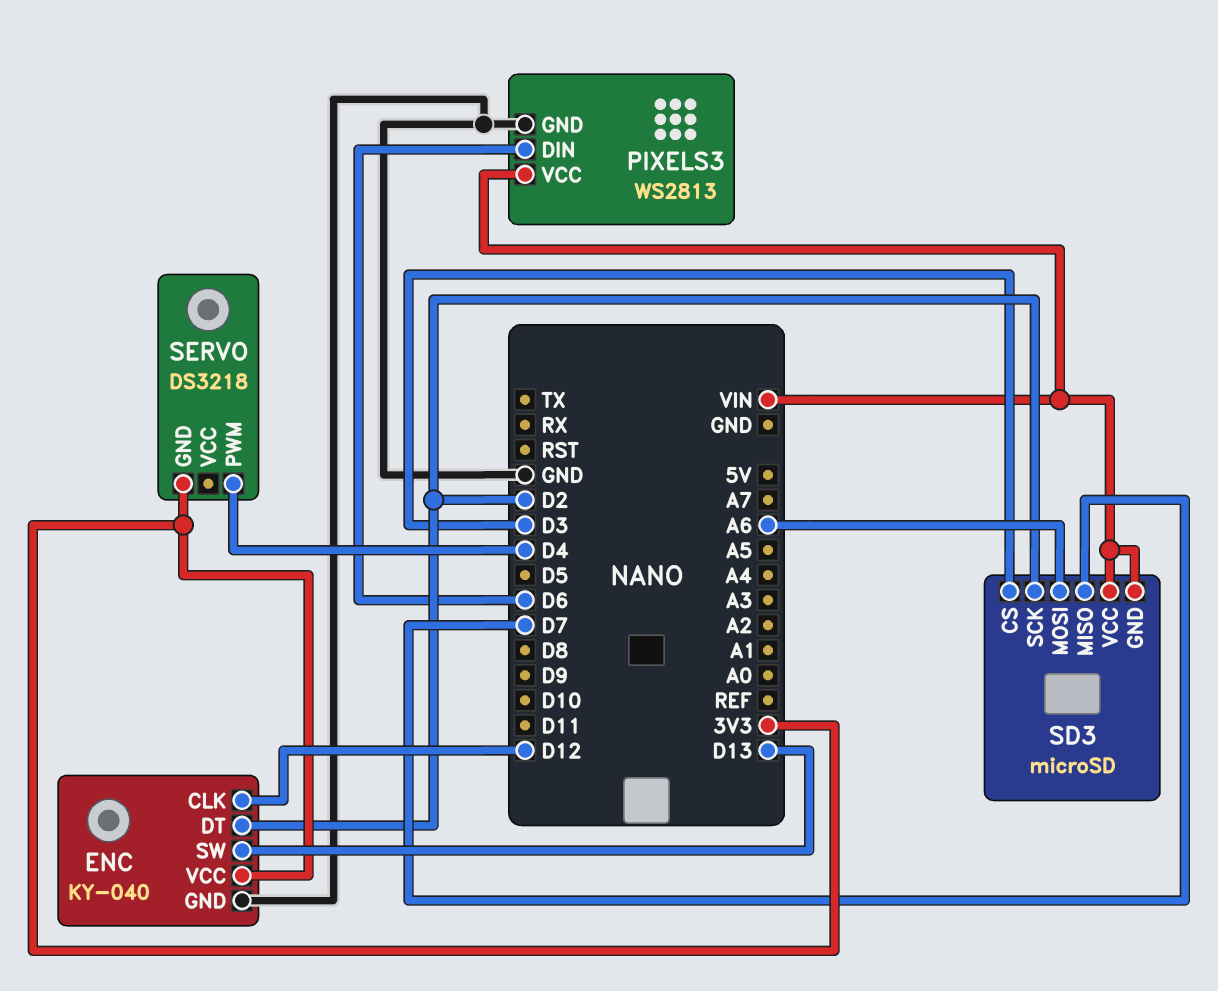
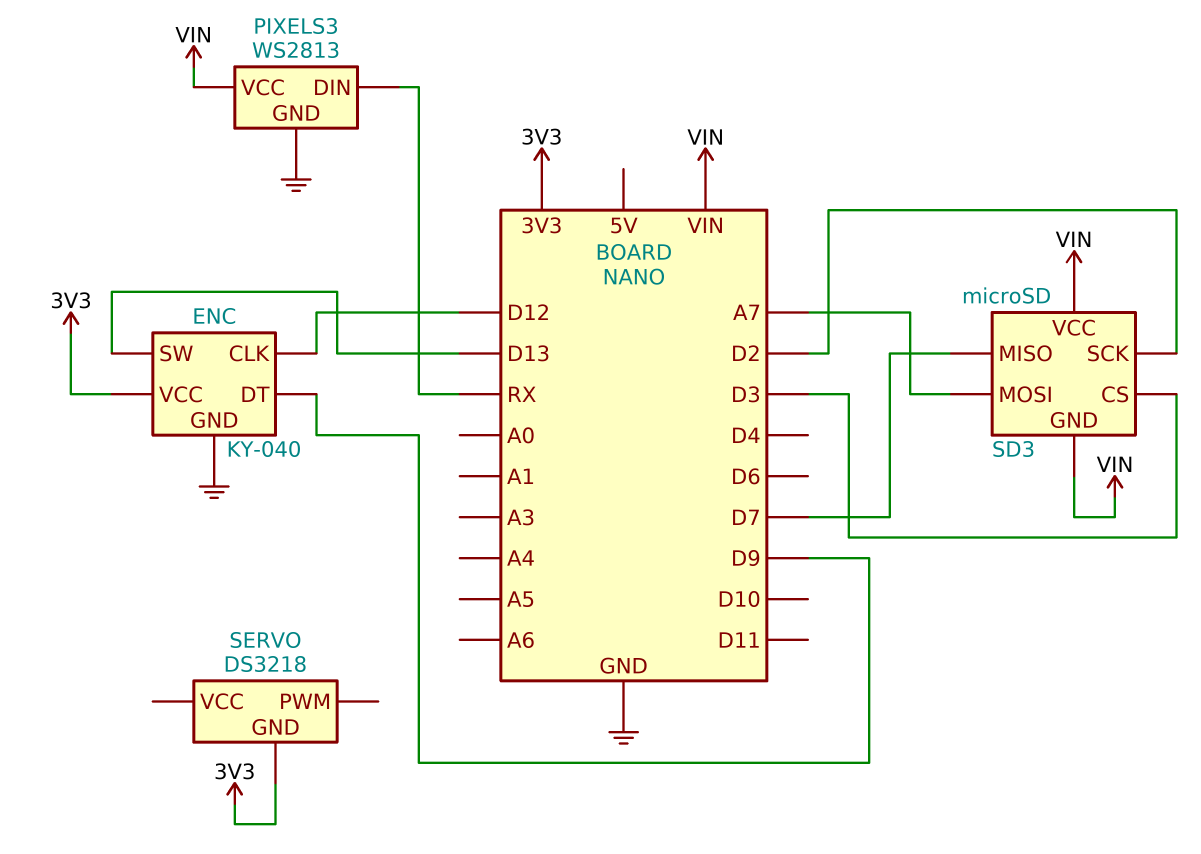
ENC pin DT: D2 -> D9
PIXELS3 pin DIN: D6 -> RX
SD3 pin MOSI: A6 -> A7
SERVO pin PWM: D4 -> none

